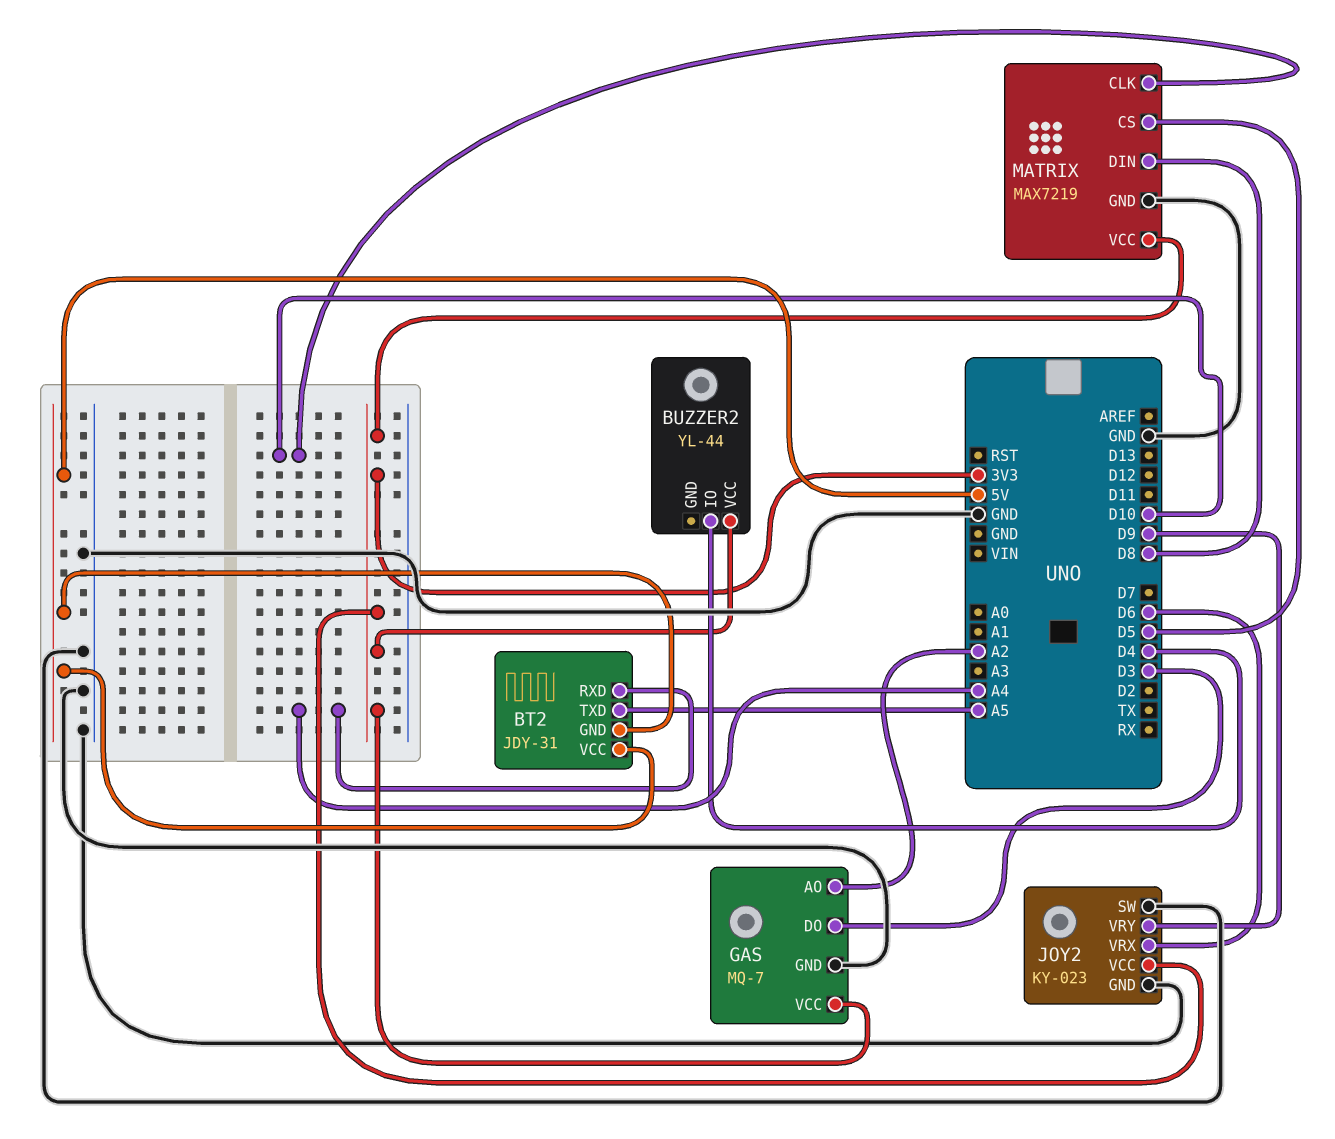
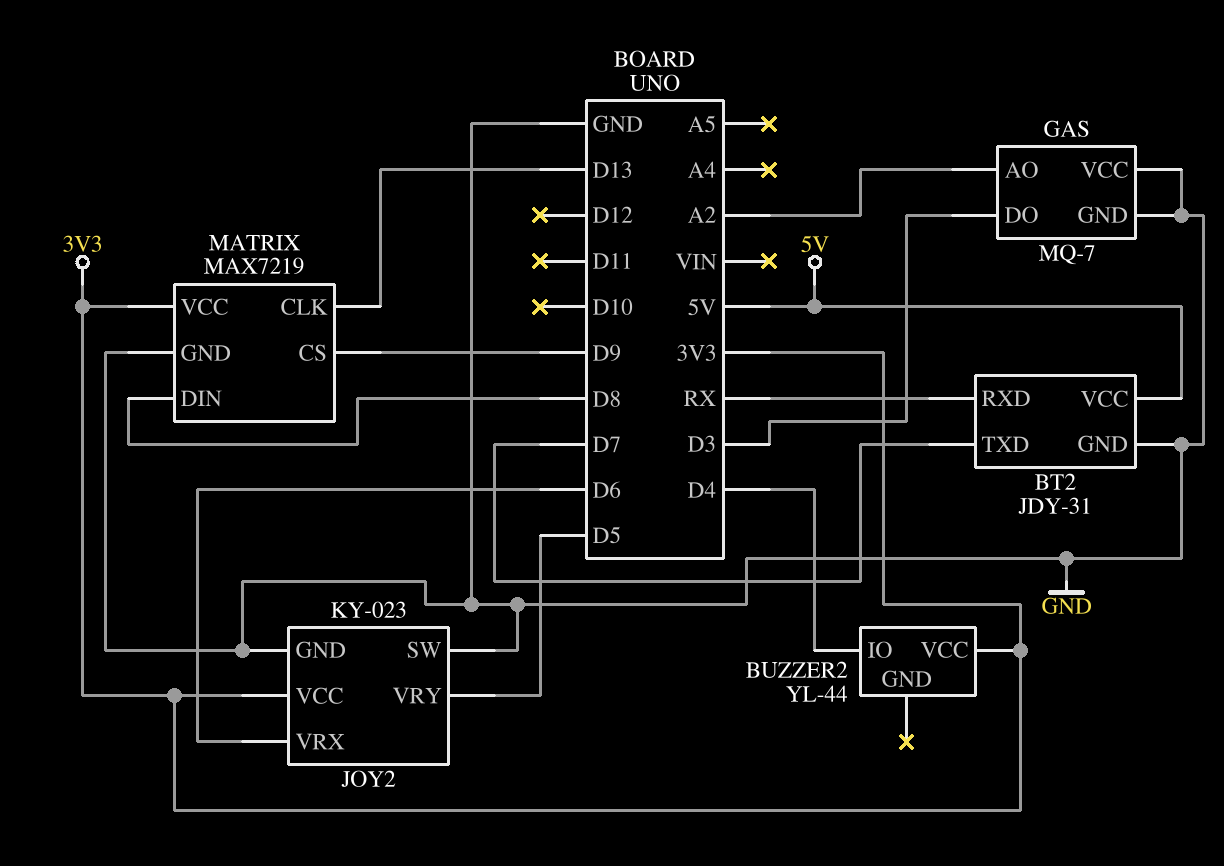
BT2 pin GND: 5V -> GND
BT2 pin RXD: A4 -> RX
BT2 pin TXD: A5 -> D7
GAS pin VCC: 3V3 -> GND
JOY2 pin VRY: D9 -> D5
MATRIX pin CLK: D10 -> D13
MATRIX pin CS: D5 -> D9

